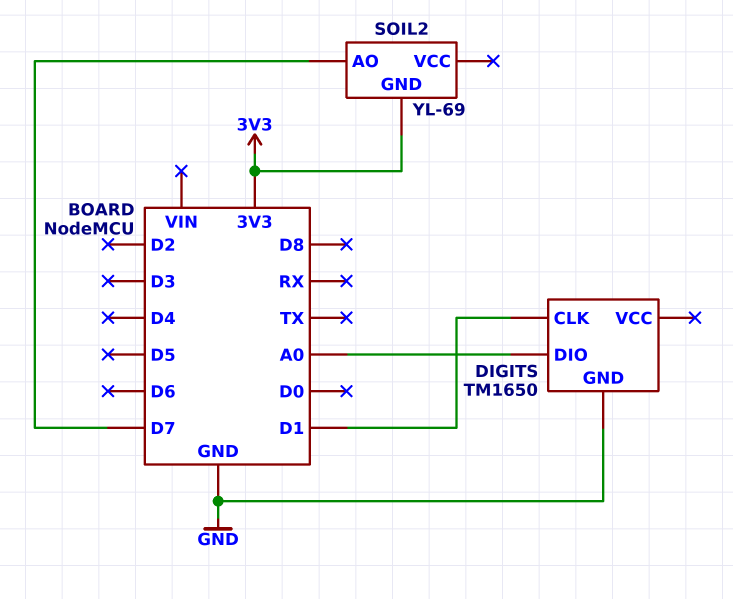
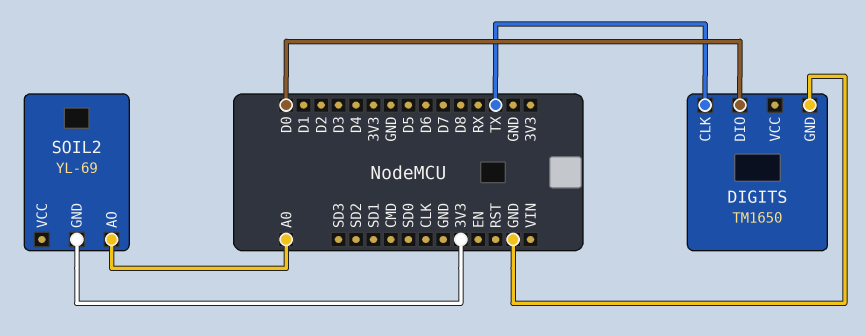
DIGITS pin CLK: D1 -> TX
DIGITS pin DIO: A0 -> D0
SOIL2 pin AO: D7 -> A0

